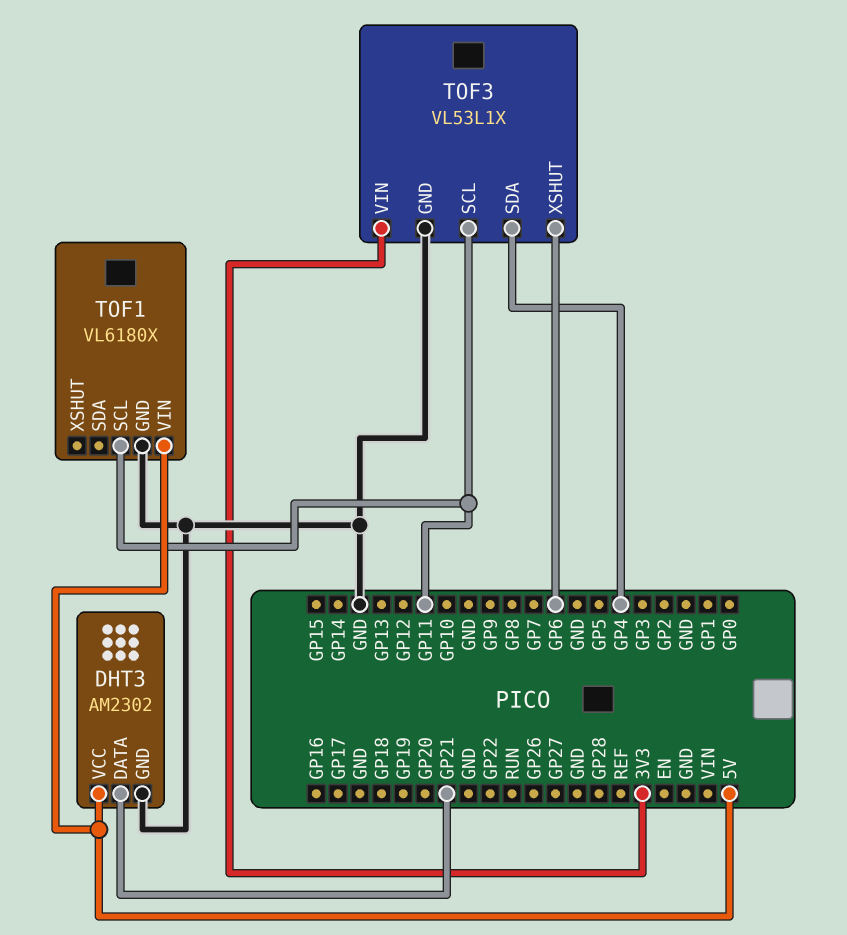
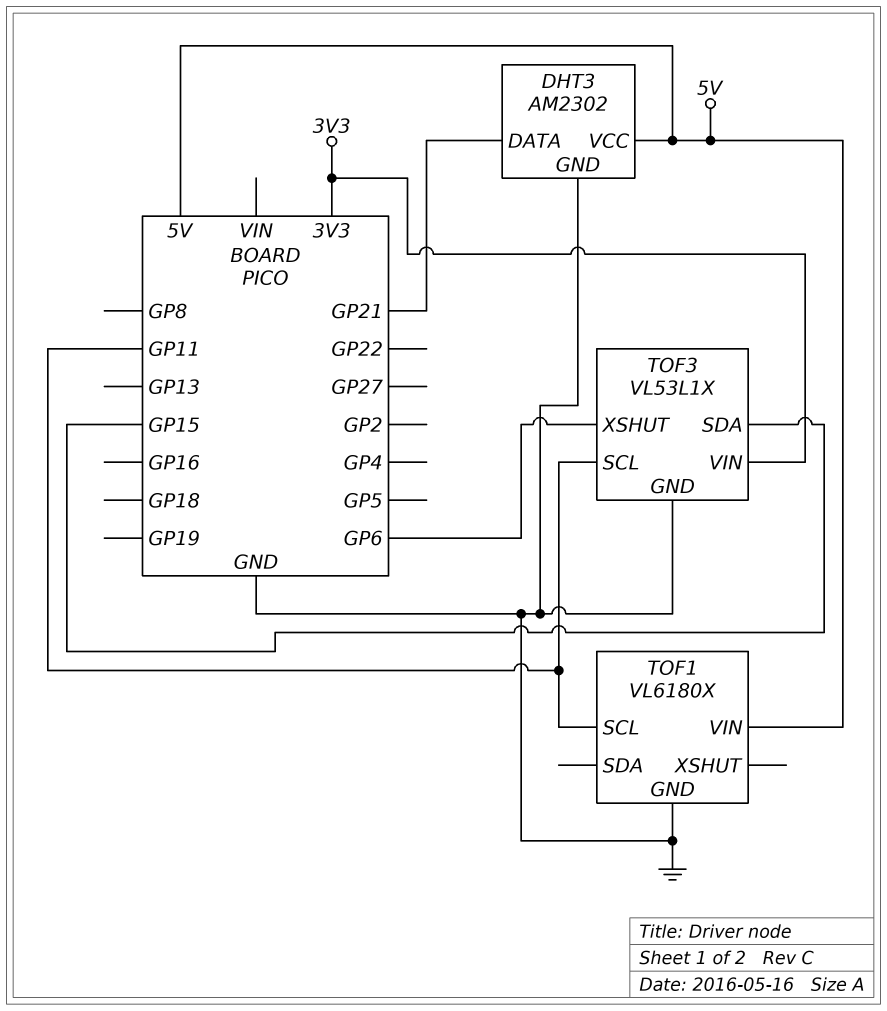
TOF3 pin SDA: GP4 -> GP15

